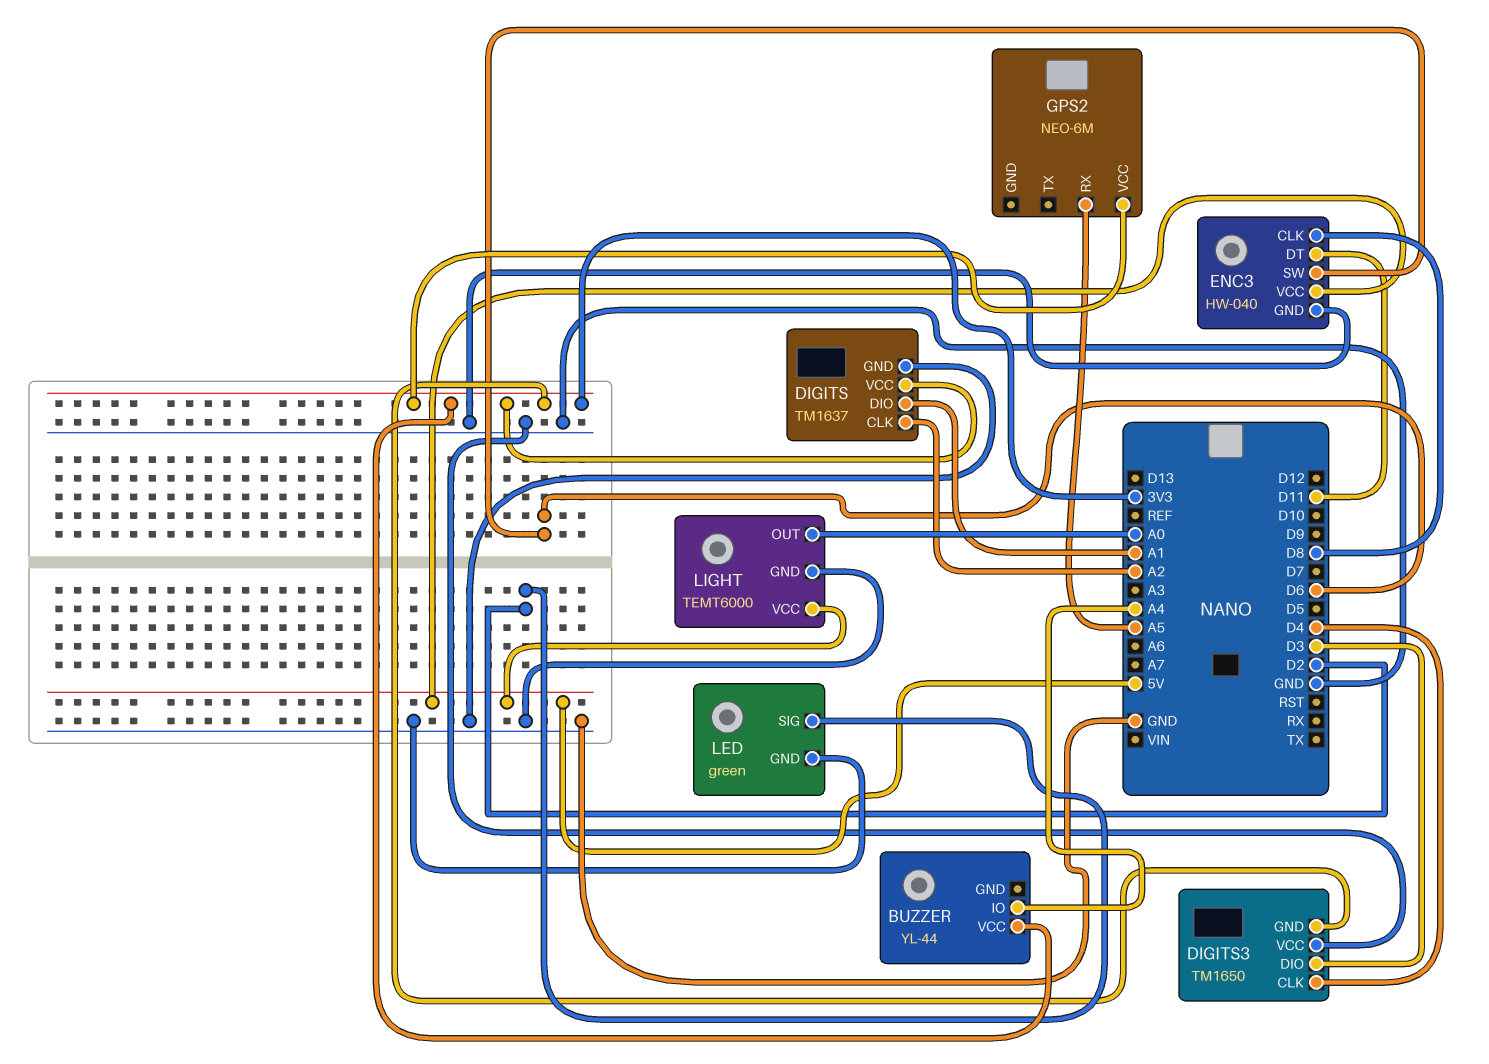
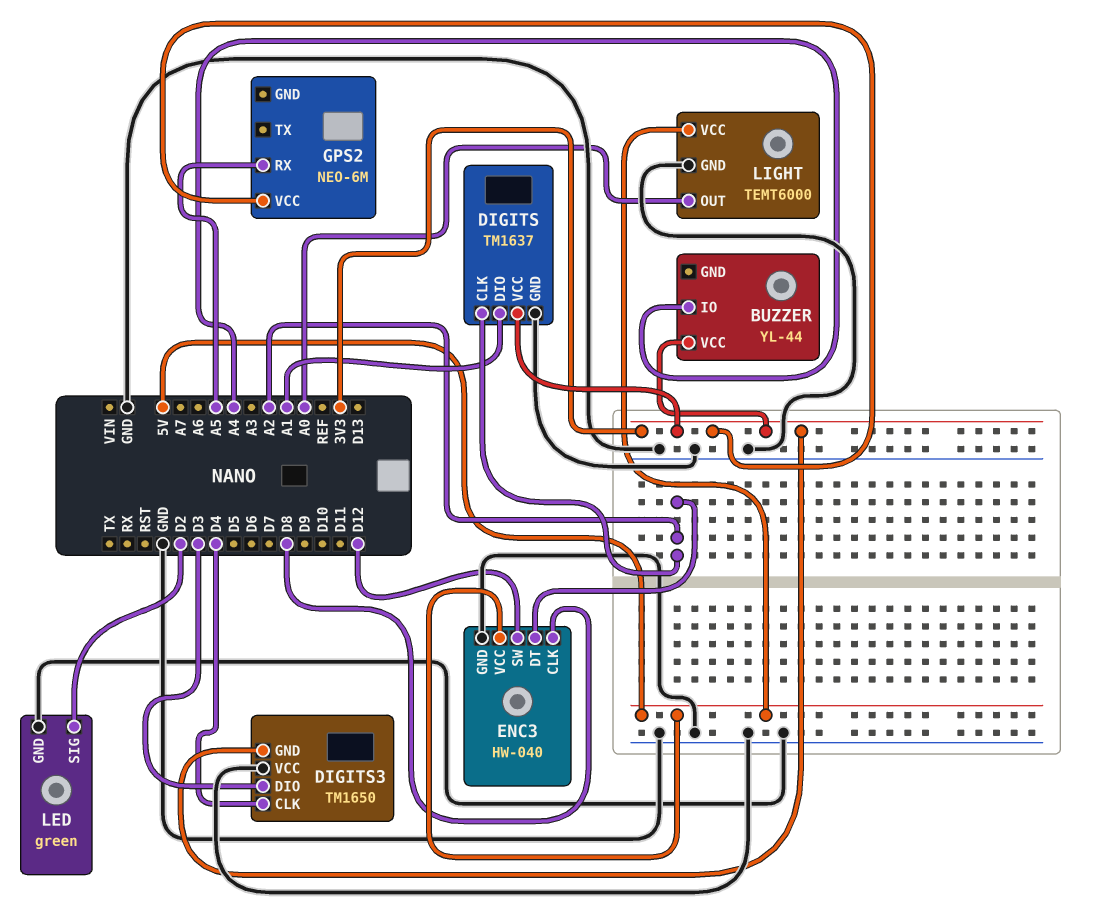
ENC3 pin DT: D11 -> A2
ENC3 pin SW: D6 -> D12

